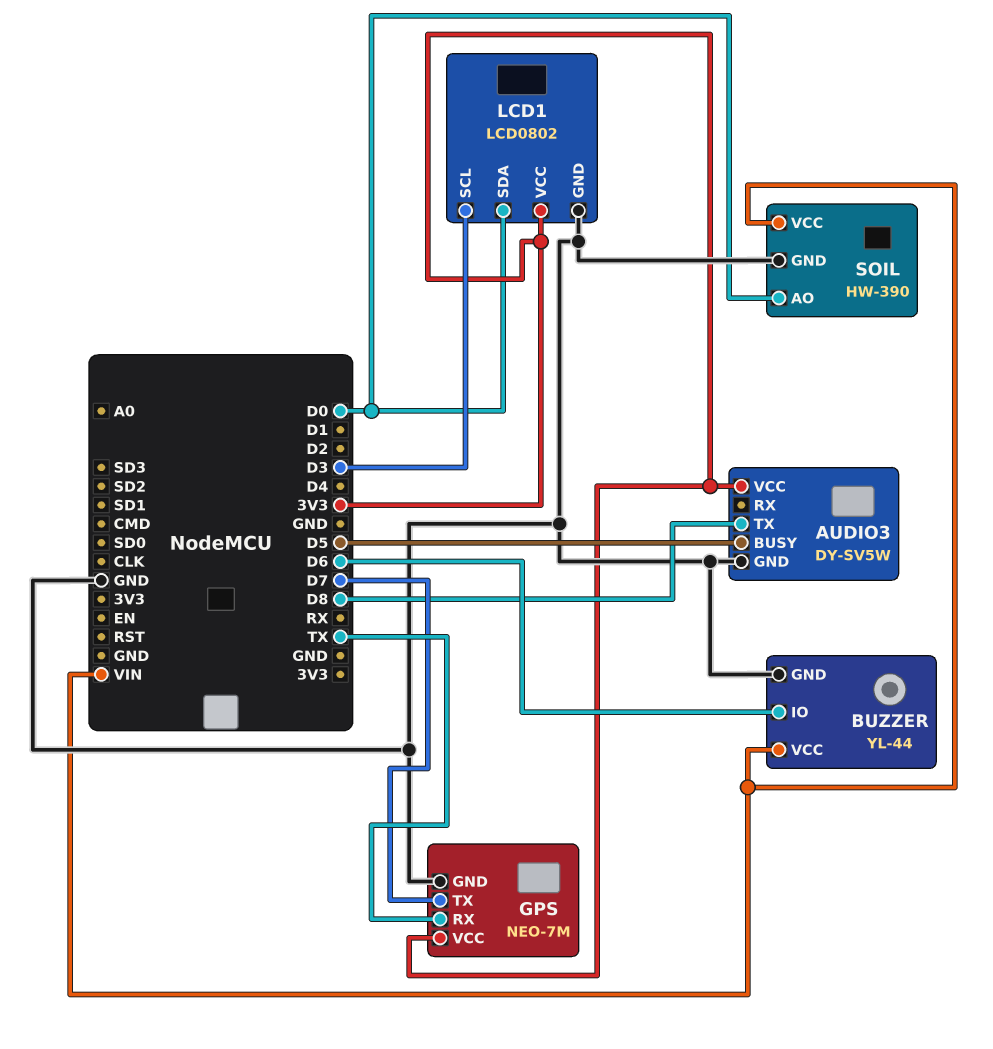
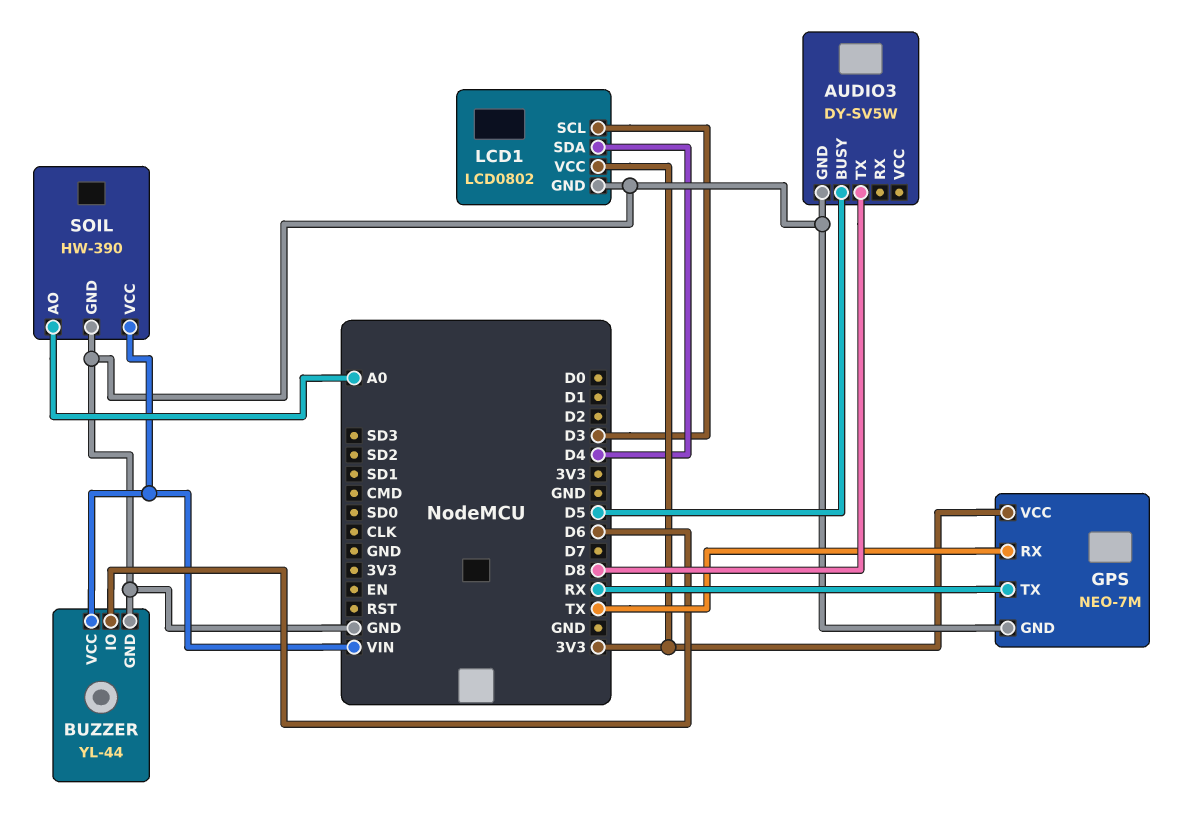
AUDIO3 pin VCC: 3V3 -> none
GPS pin TX: D7 -> RX
LCD1 pin SDA: D0 -> D4
SOIL pin AO: D0 -> A0

